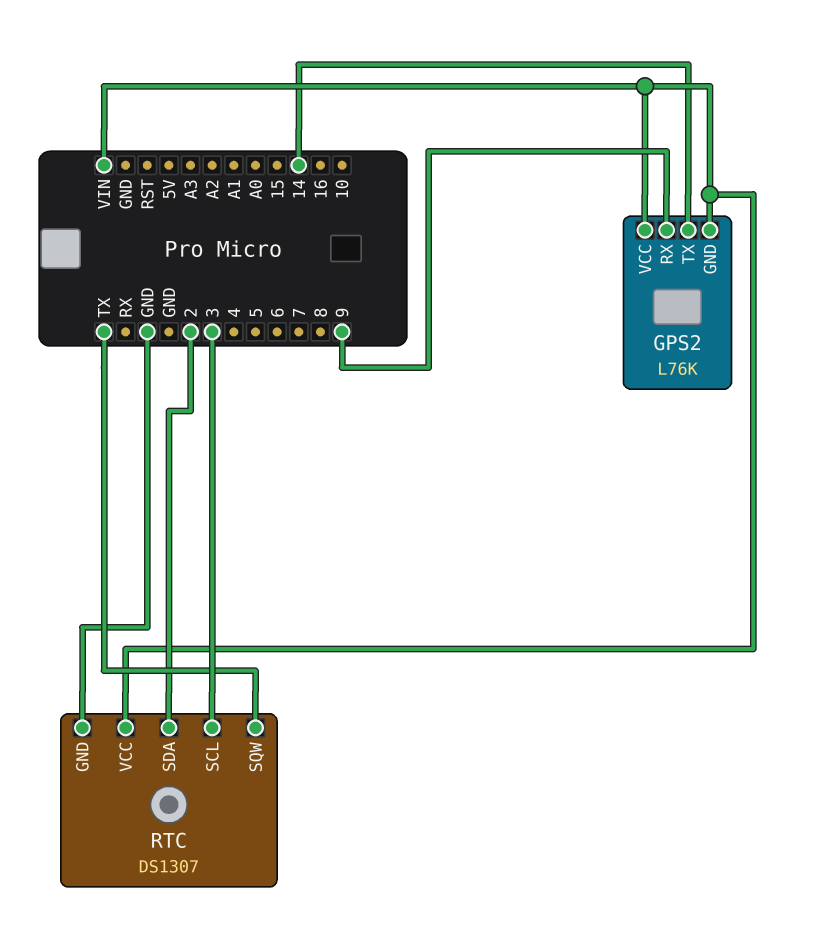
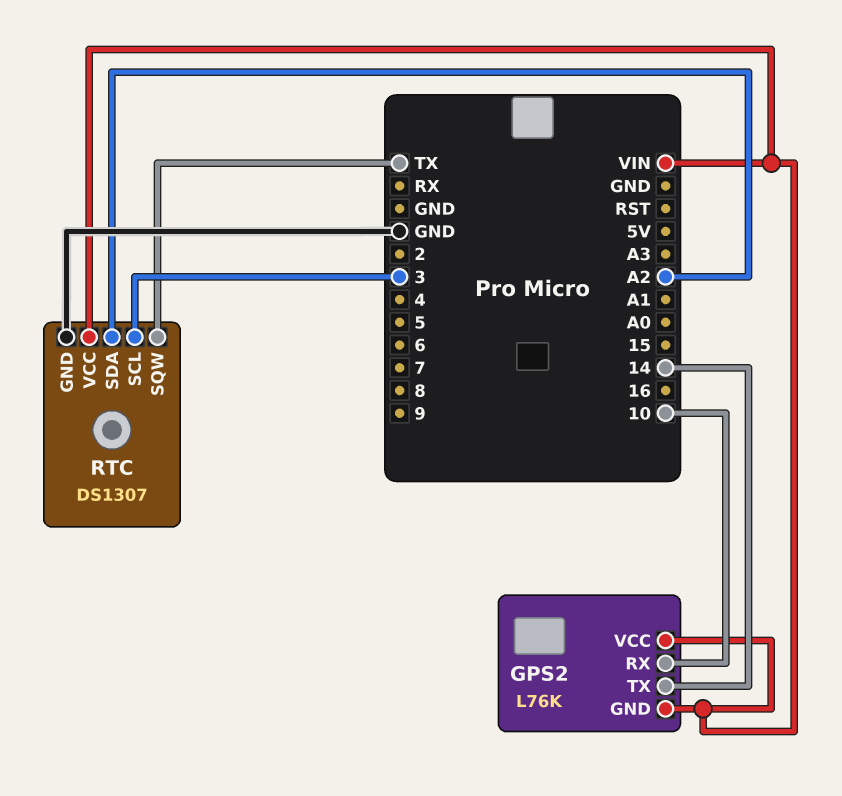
GPS2 pin RX: 9 -> 10
RTC pin SDA: 2 -> A2

